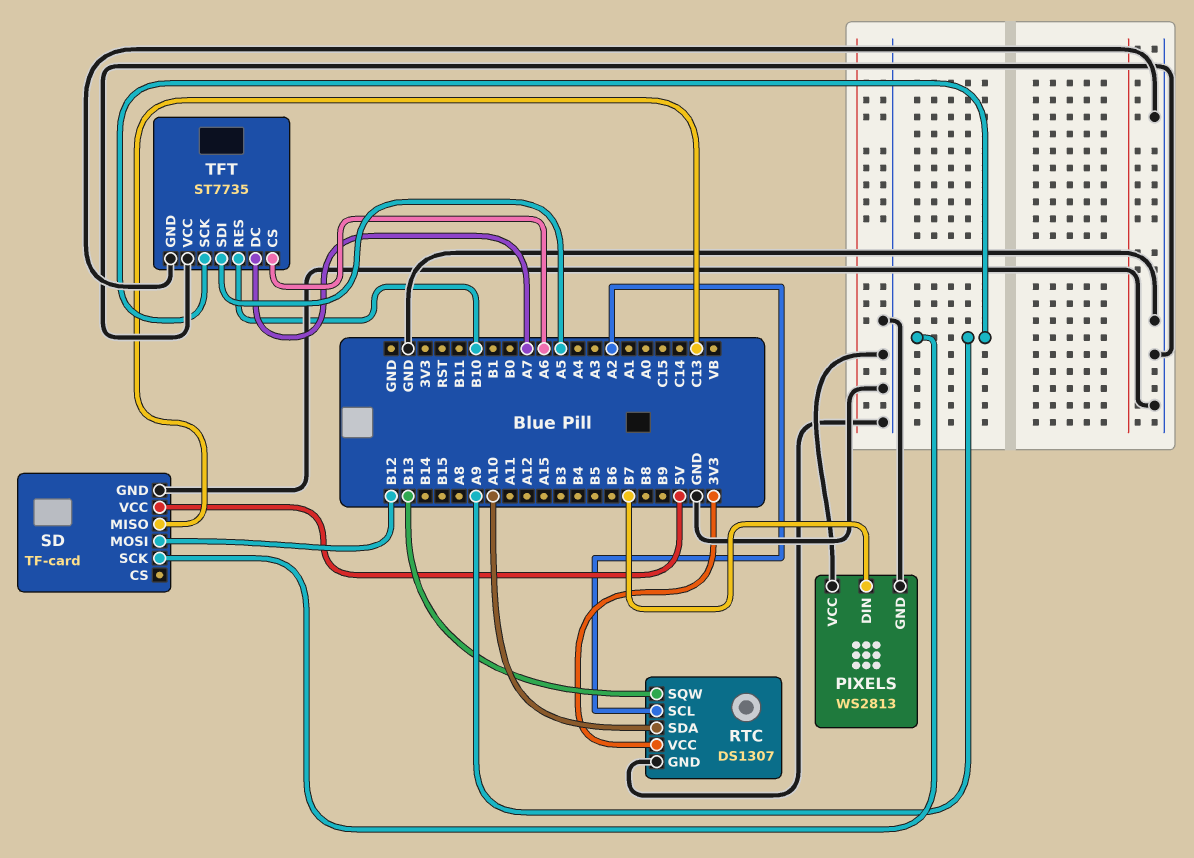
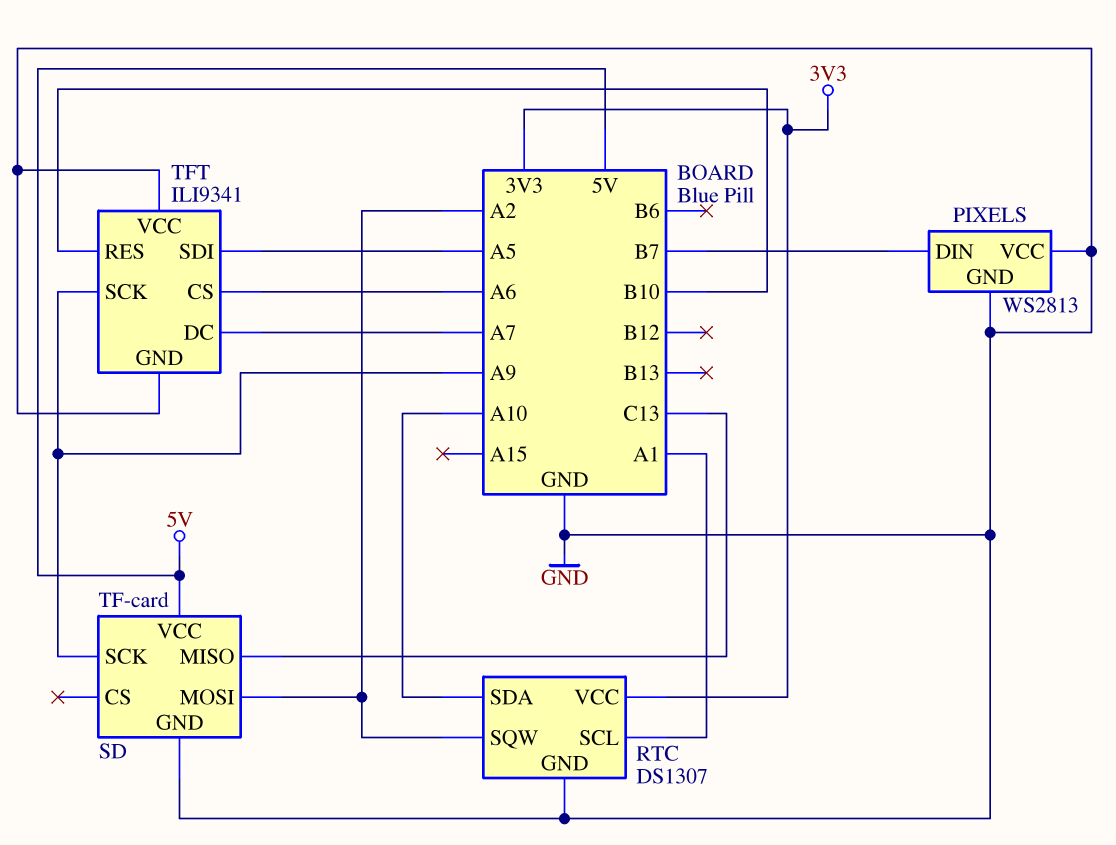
RTC pin SCL: A2 -> A1
RTC pin SQW: B13 -> A2
SD pin MOSI: B12 -> A2
TFT: ST7735 -> ILI9341

